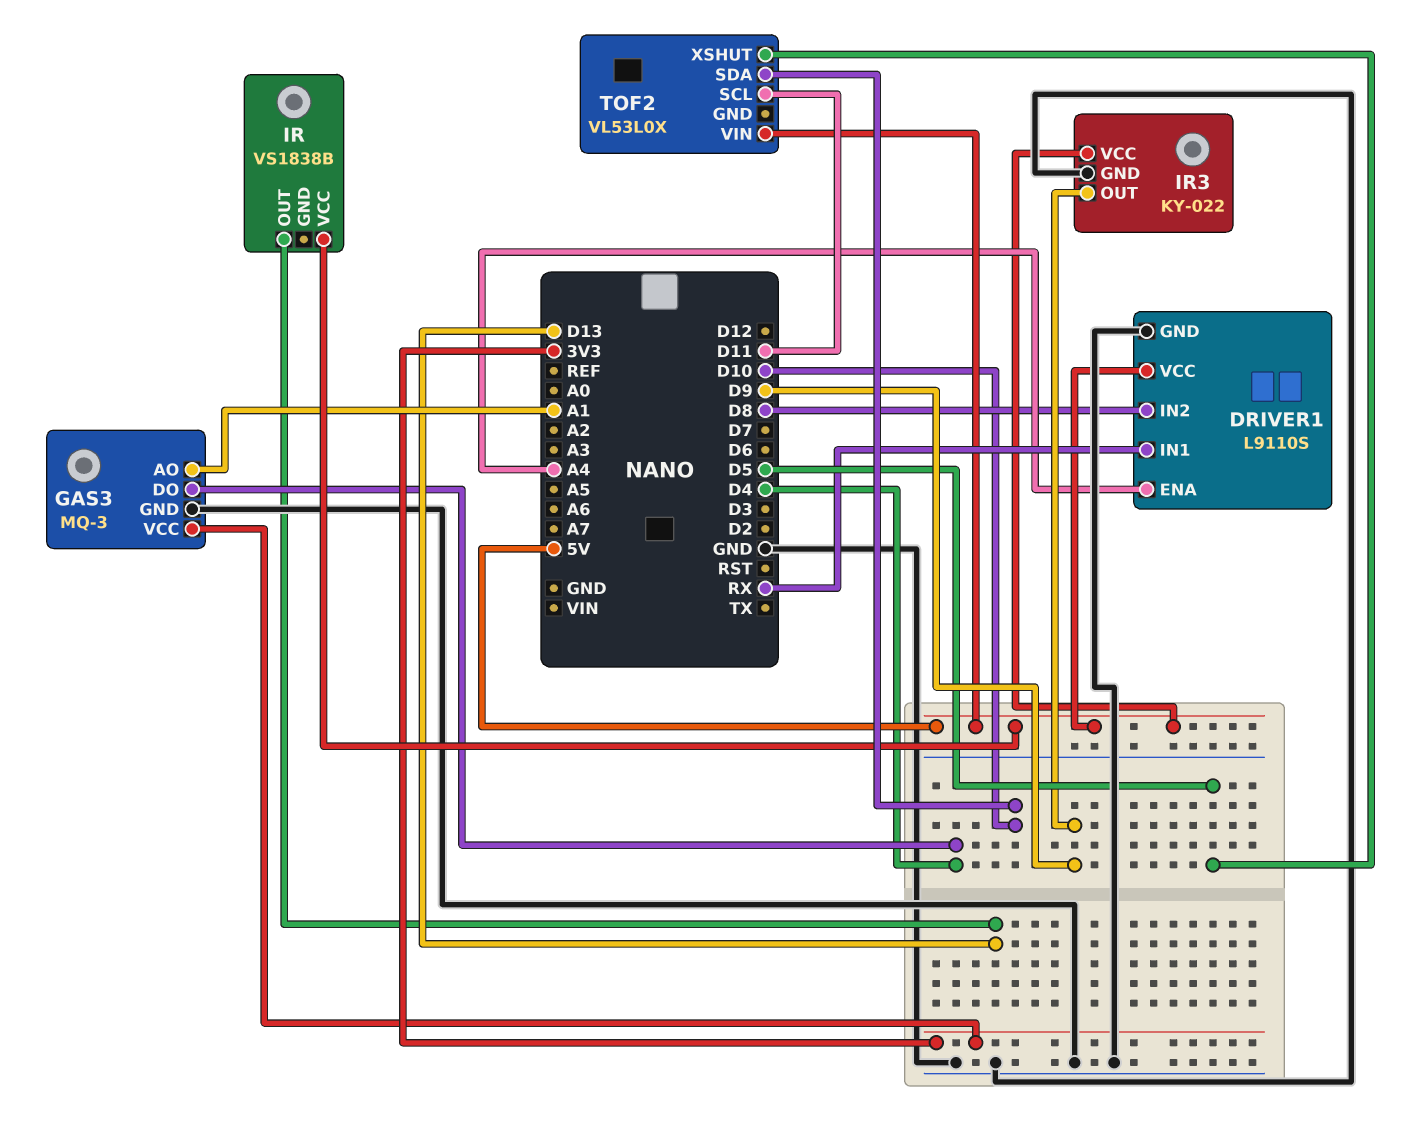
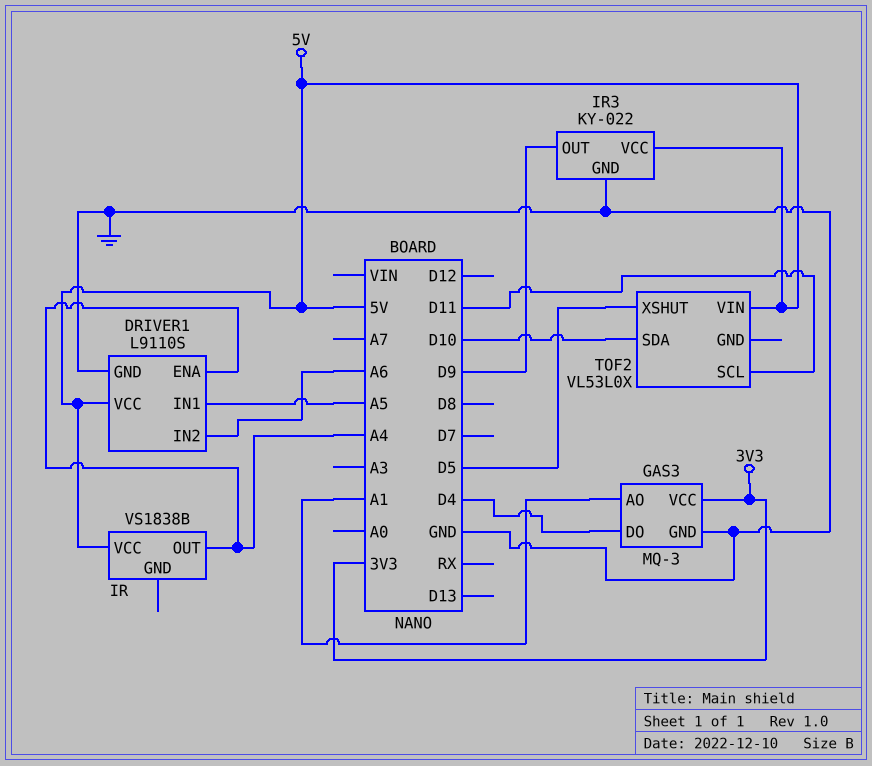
DRIVER1 pin IN1: RX -> A5
DRIVER1 pin IN2: D8 -> A6
IR pin OUT: D13 -> A4

